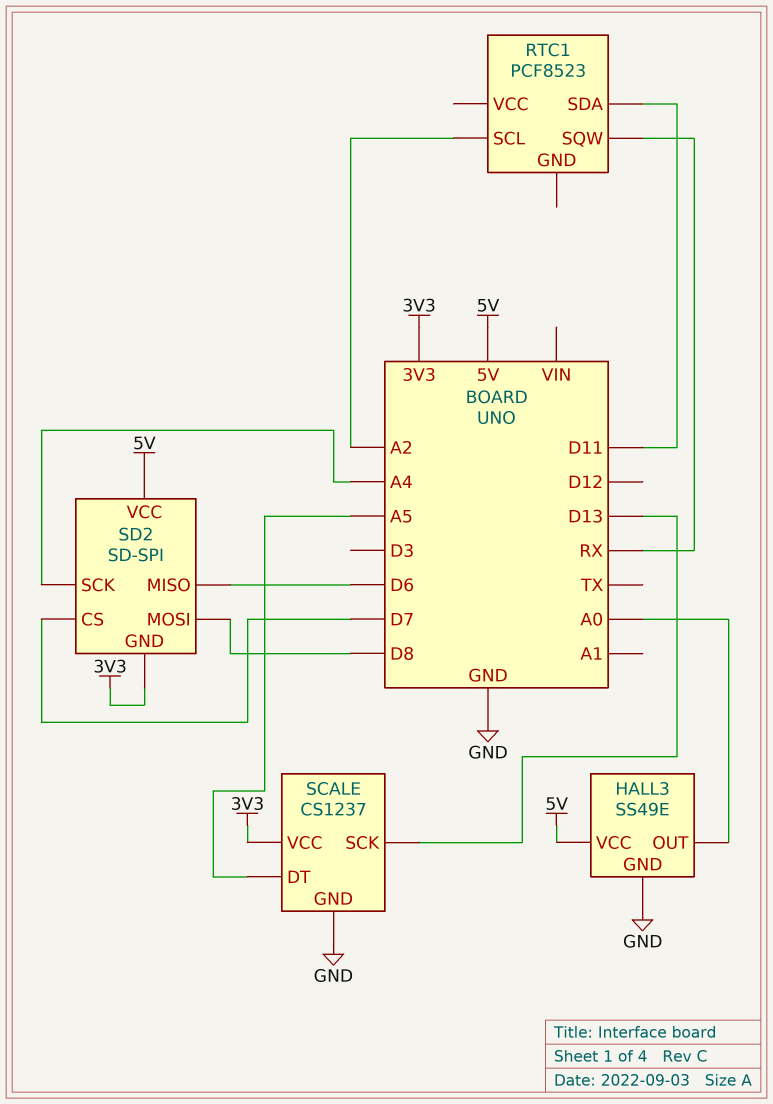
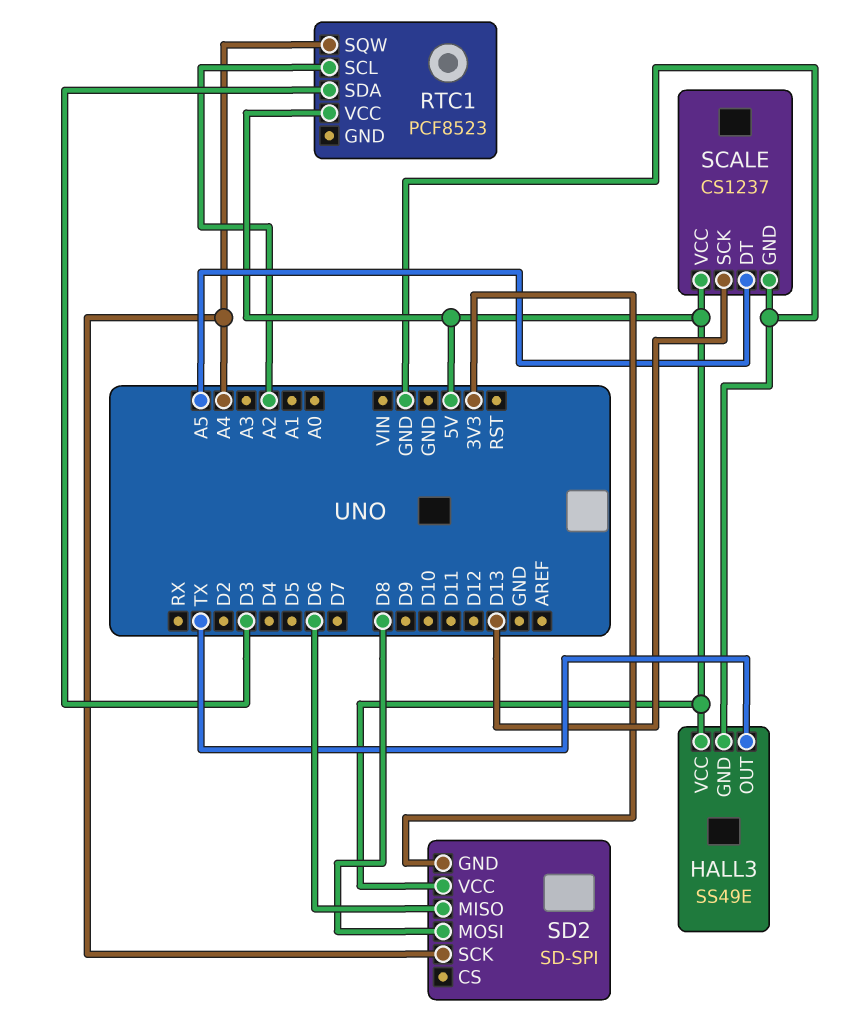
HALL3 pin OUT: A0 -> TX
RTC1 pin SDA: D11 -> D3
RTC1 pin SQW: RX -> A4
RTC1 pin VCC: none -> 5V
SCALE pin VCC: 3V3 -> 5V
SD2 pin CS: D7 -> none

